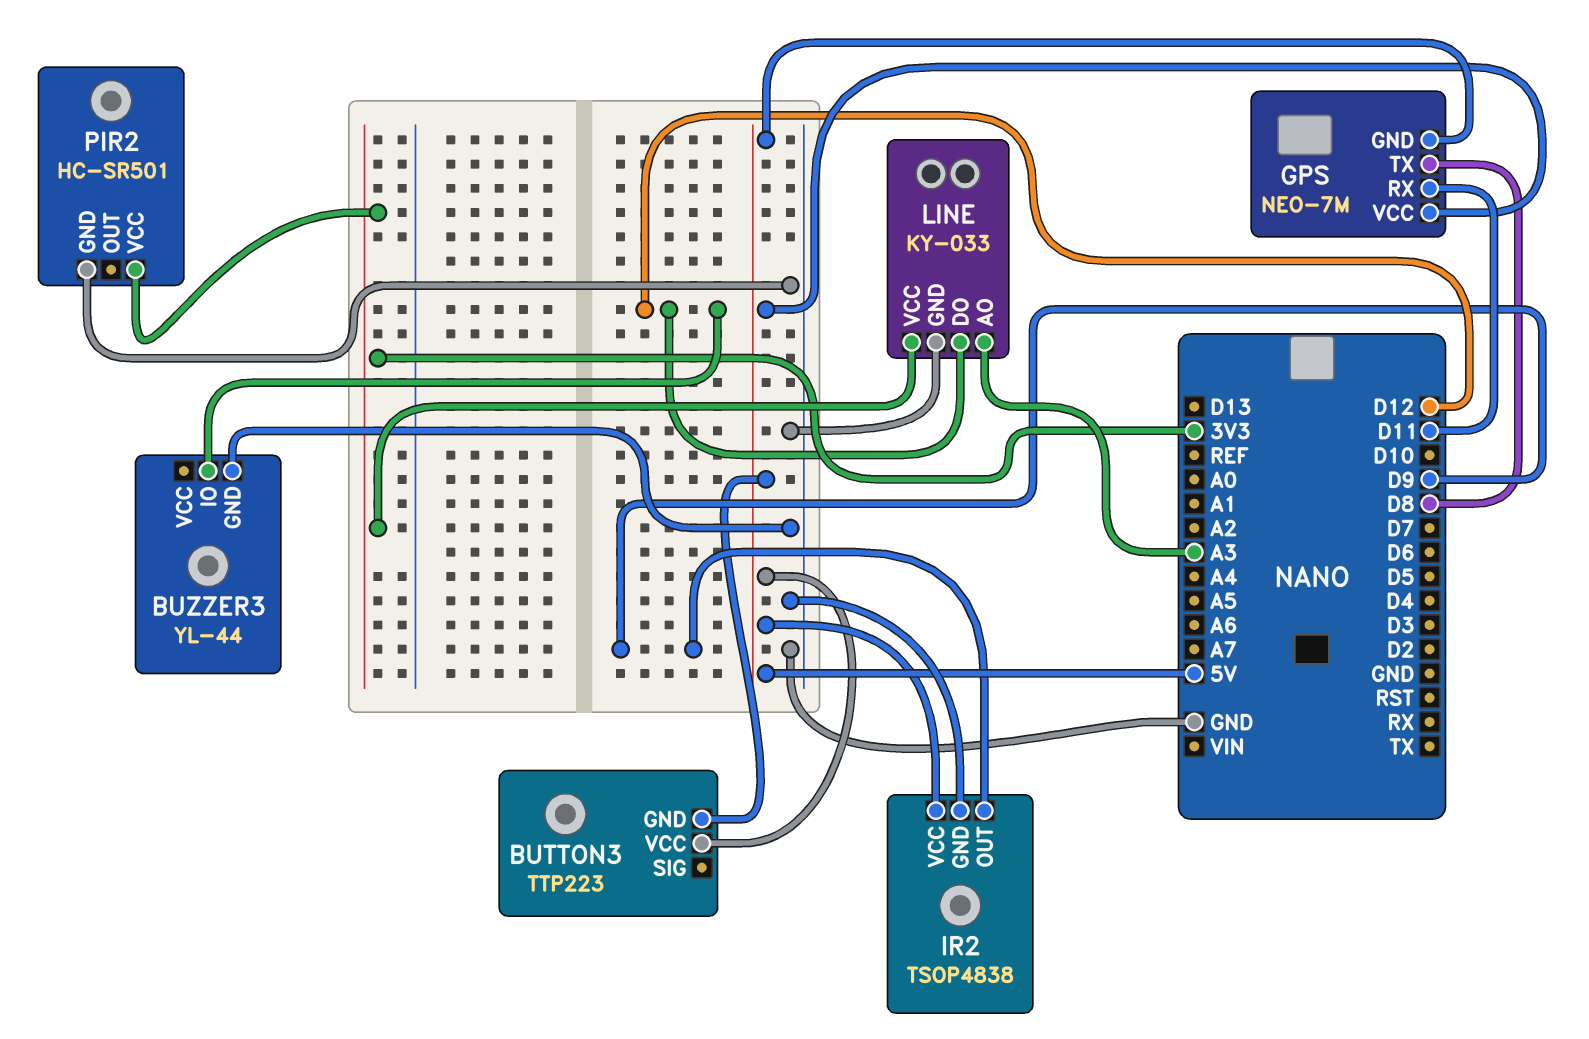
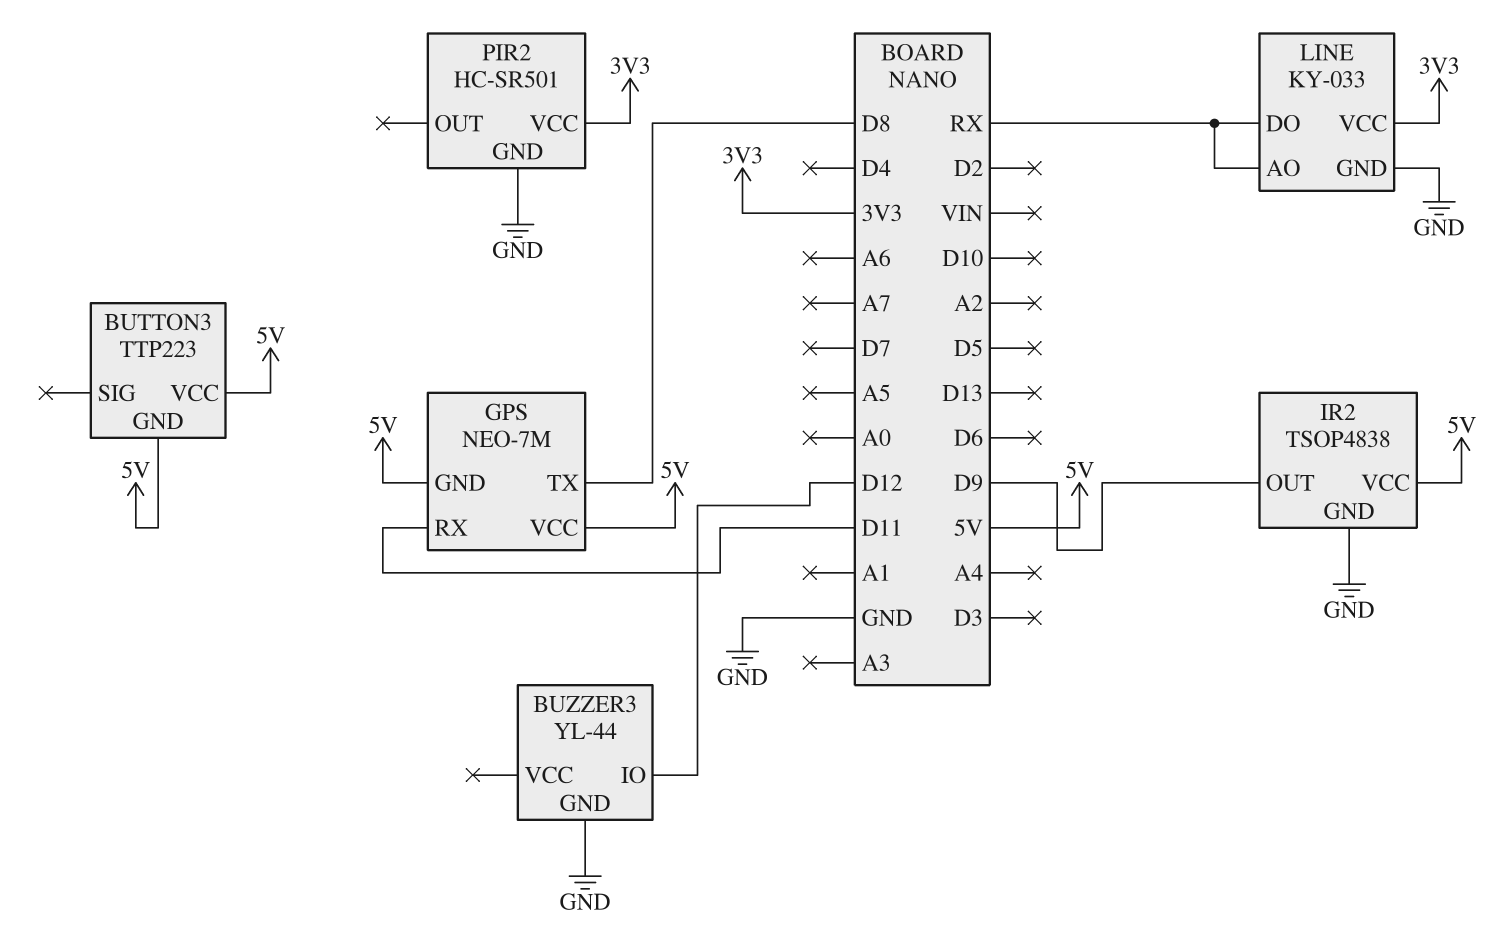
LINE pin AO: A3 -> RX
LINE pin DO: D12 -> RX

